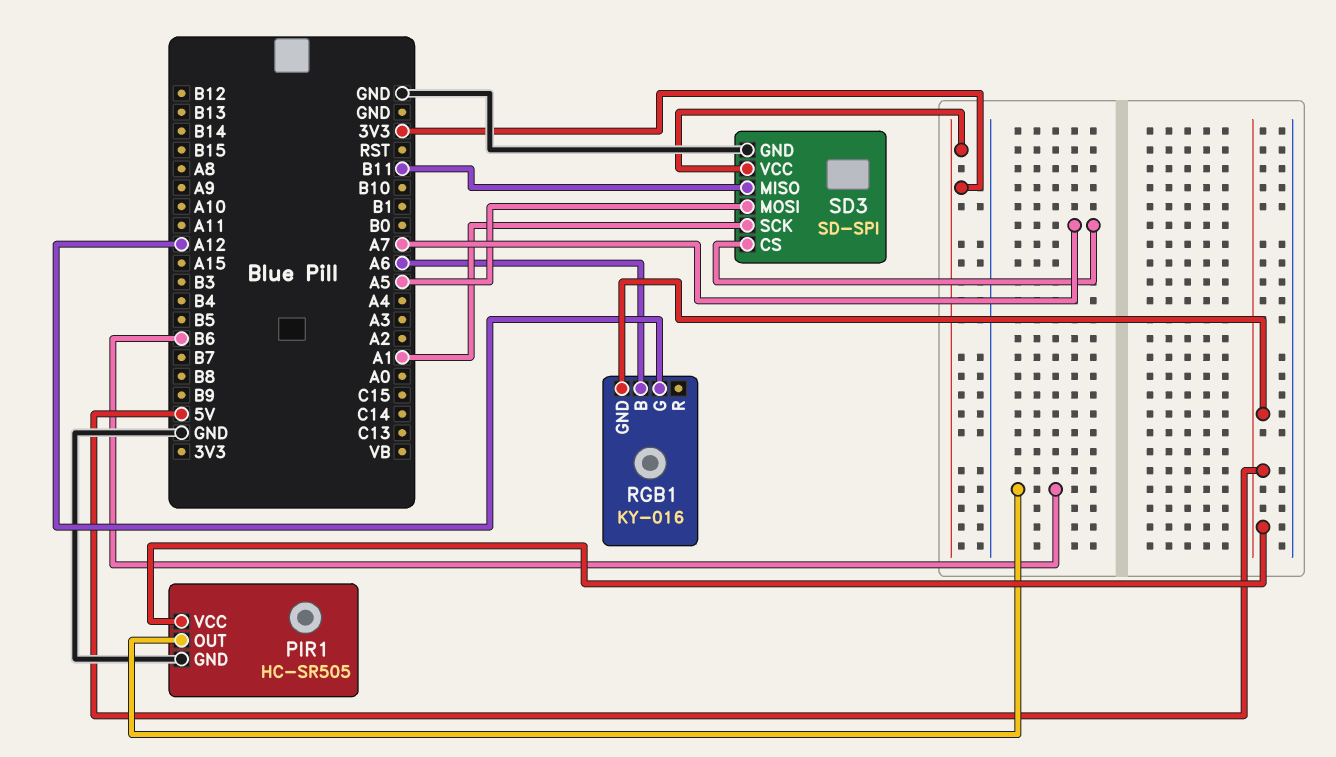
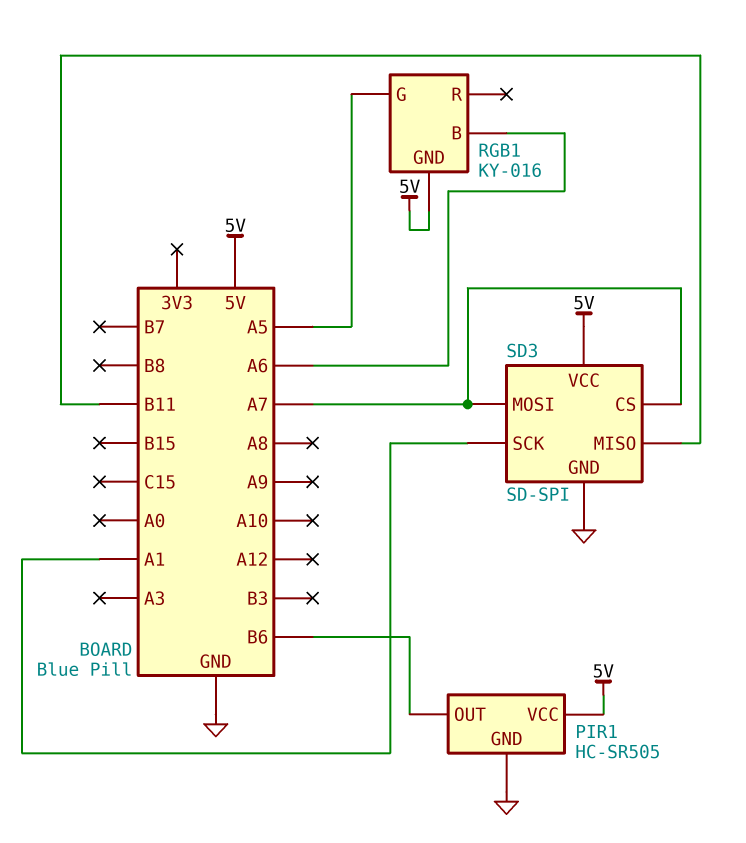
RGB1 pin G: A12 -> A5
SD3 pin MOSI: A5 -> A7
SD3 pin VCC: 3V3 -> 5V

